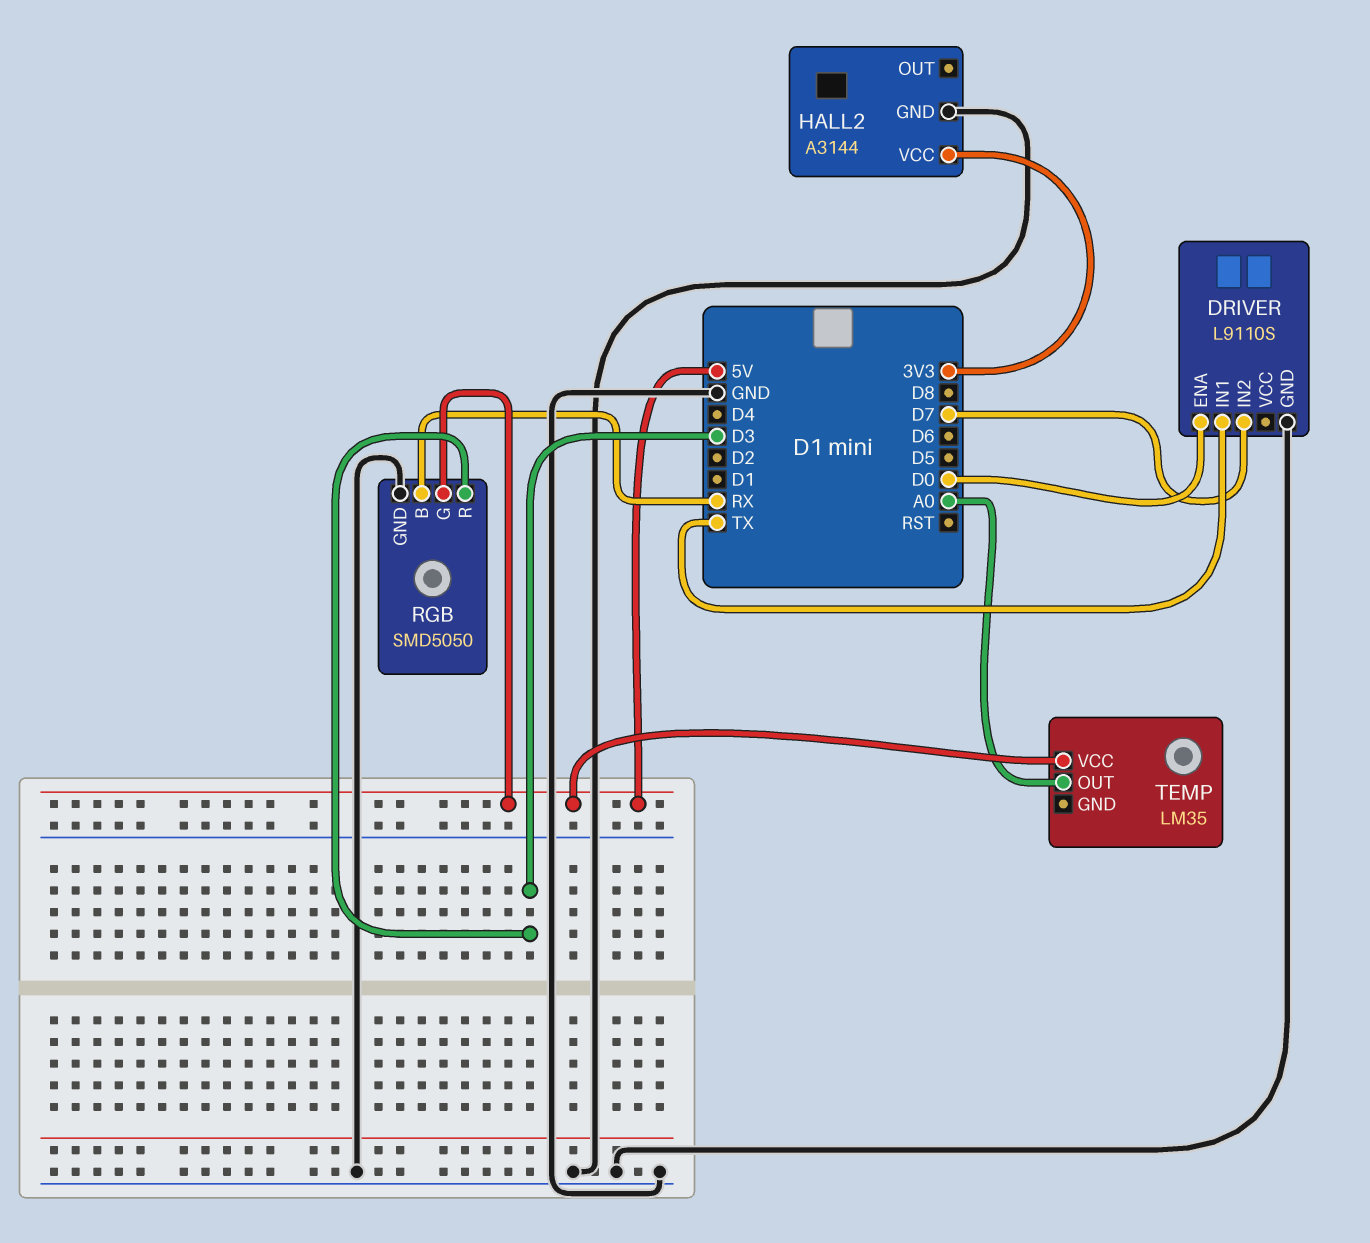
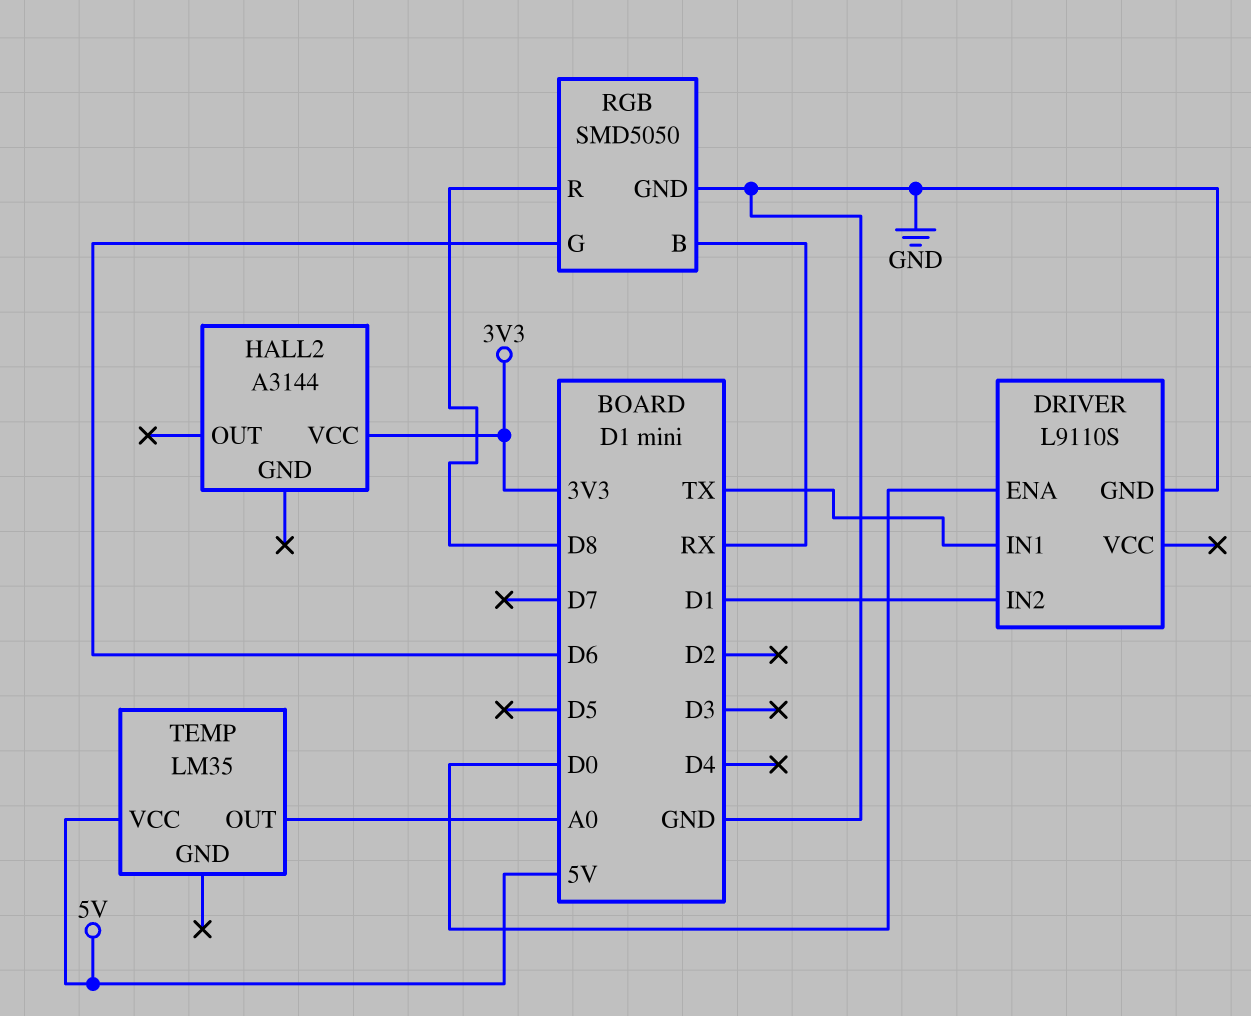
DRIVER pin IN2: D7 -> D1
HALL2 pin GND: GND -> none
RGB pin G: 5V -> D6
RGB pin R: D3 -> D8

